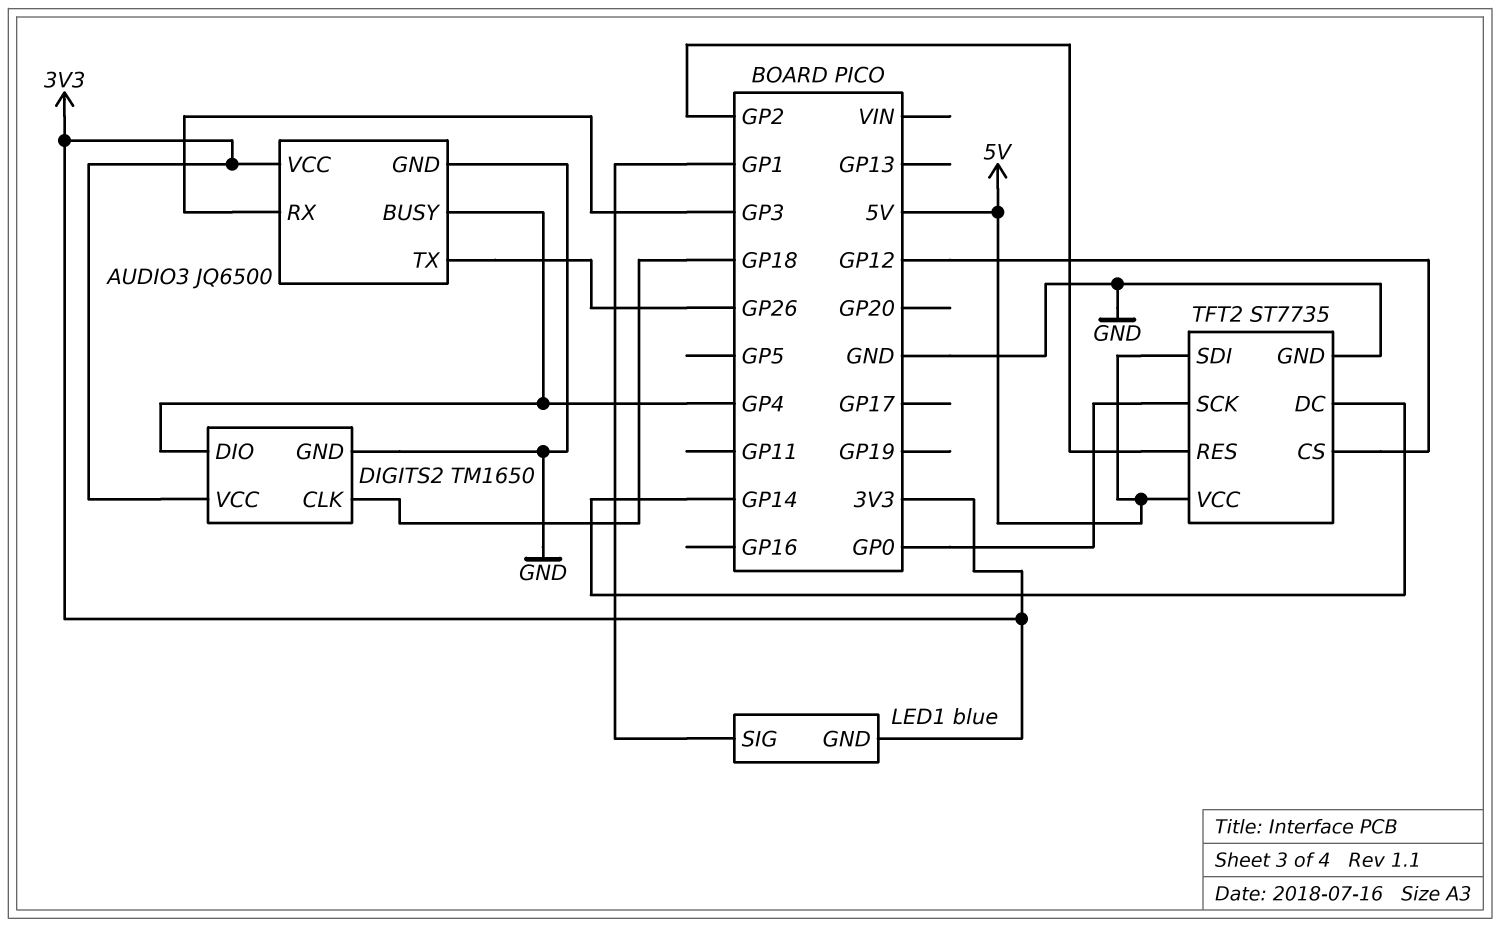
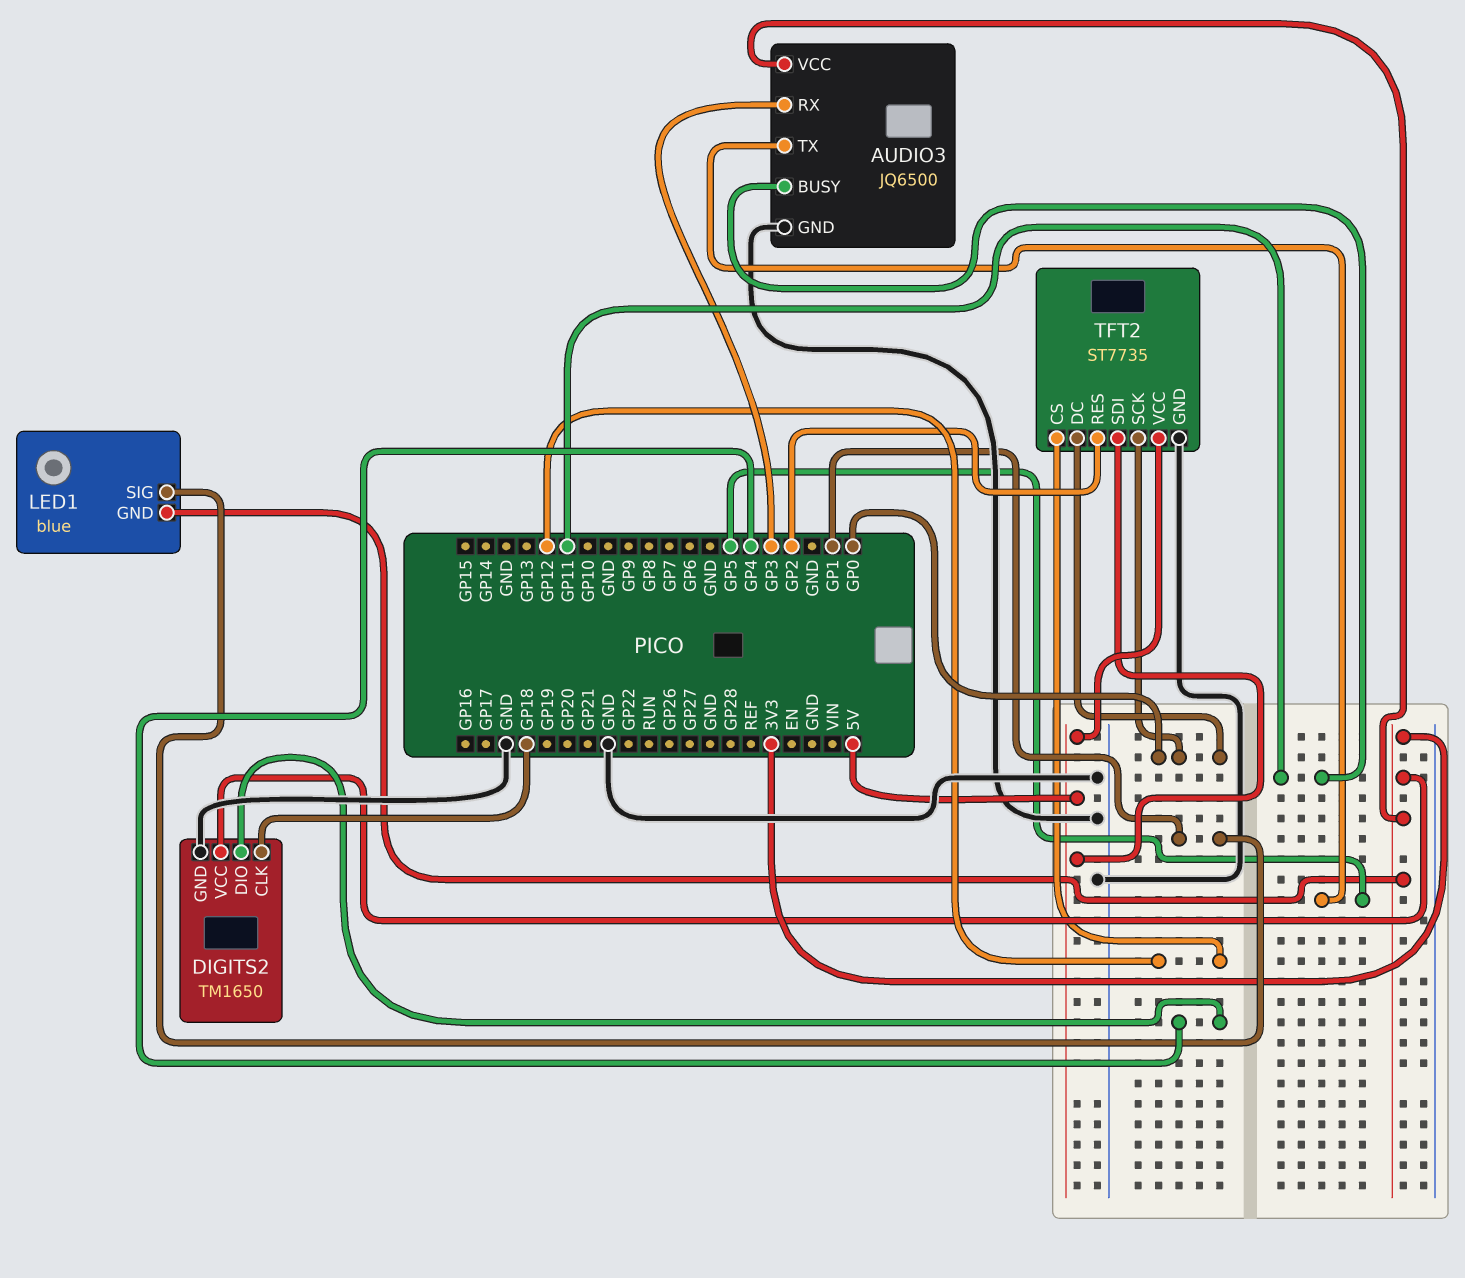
AUDIO3 pin BUSY: GP4 -> GP11
AUDIO3 pin TX: GP26 -> GP5
TFT2 pin DC: GP14 -> GP0

